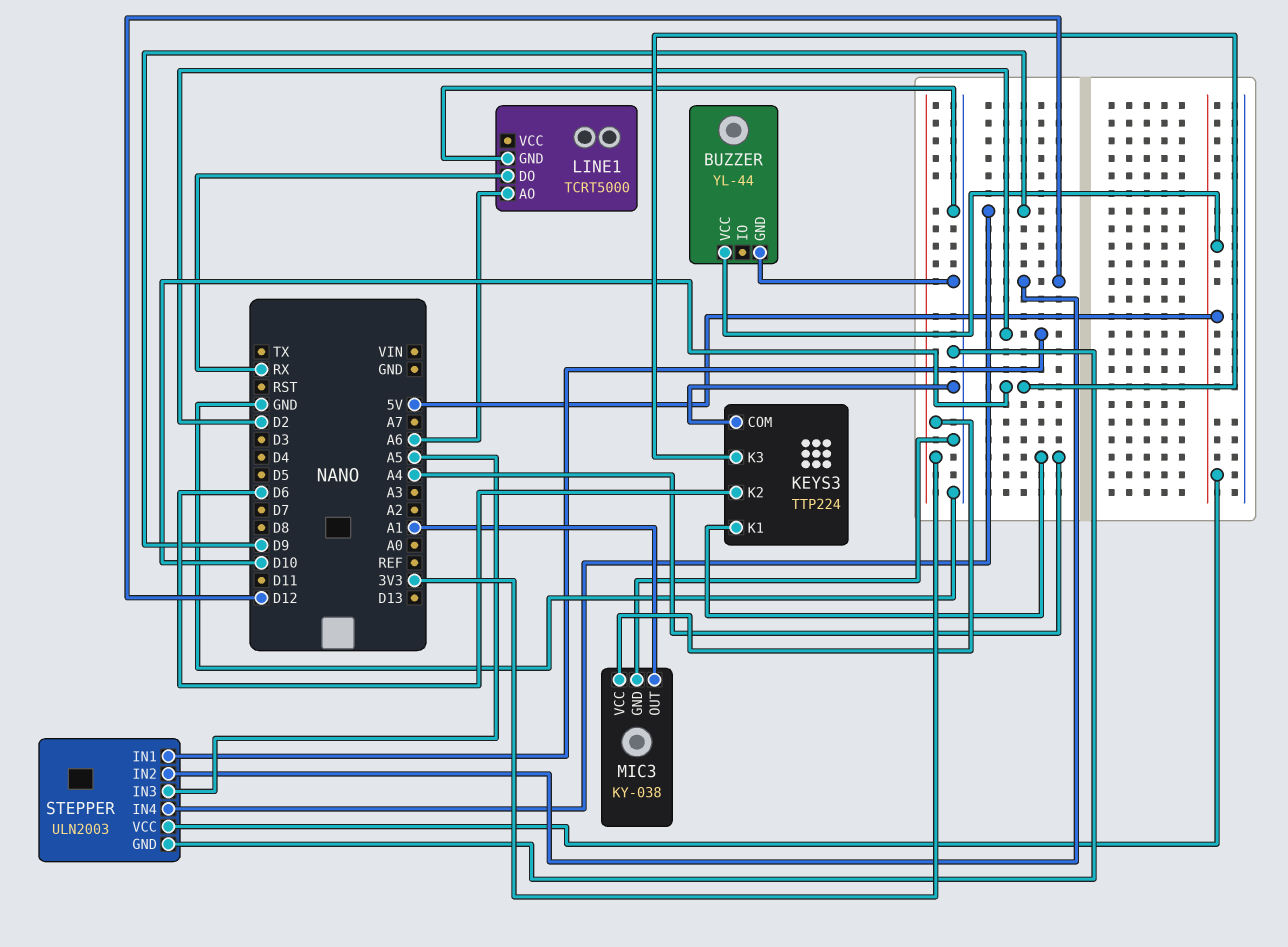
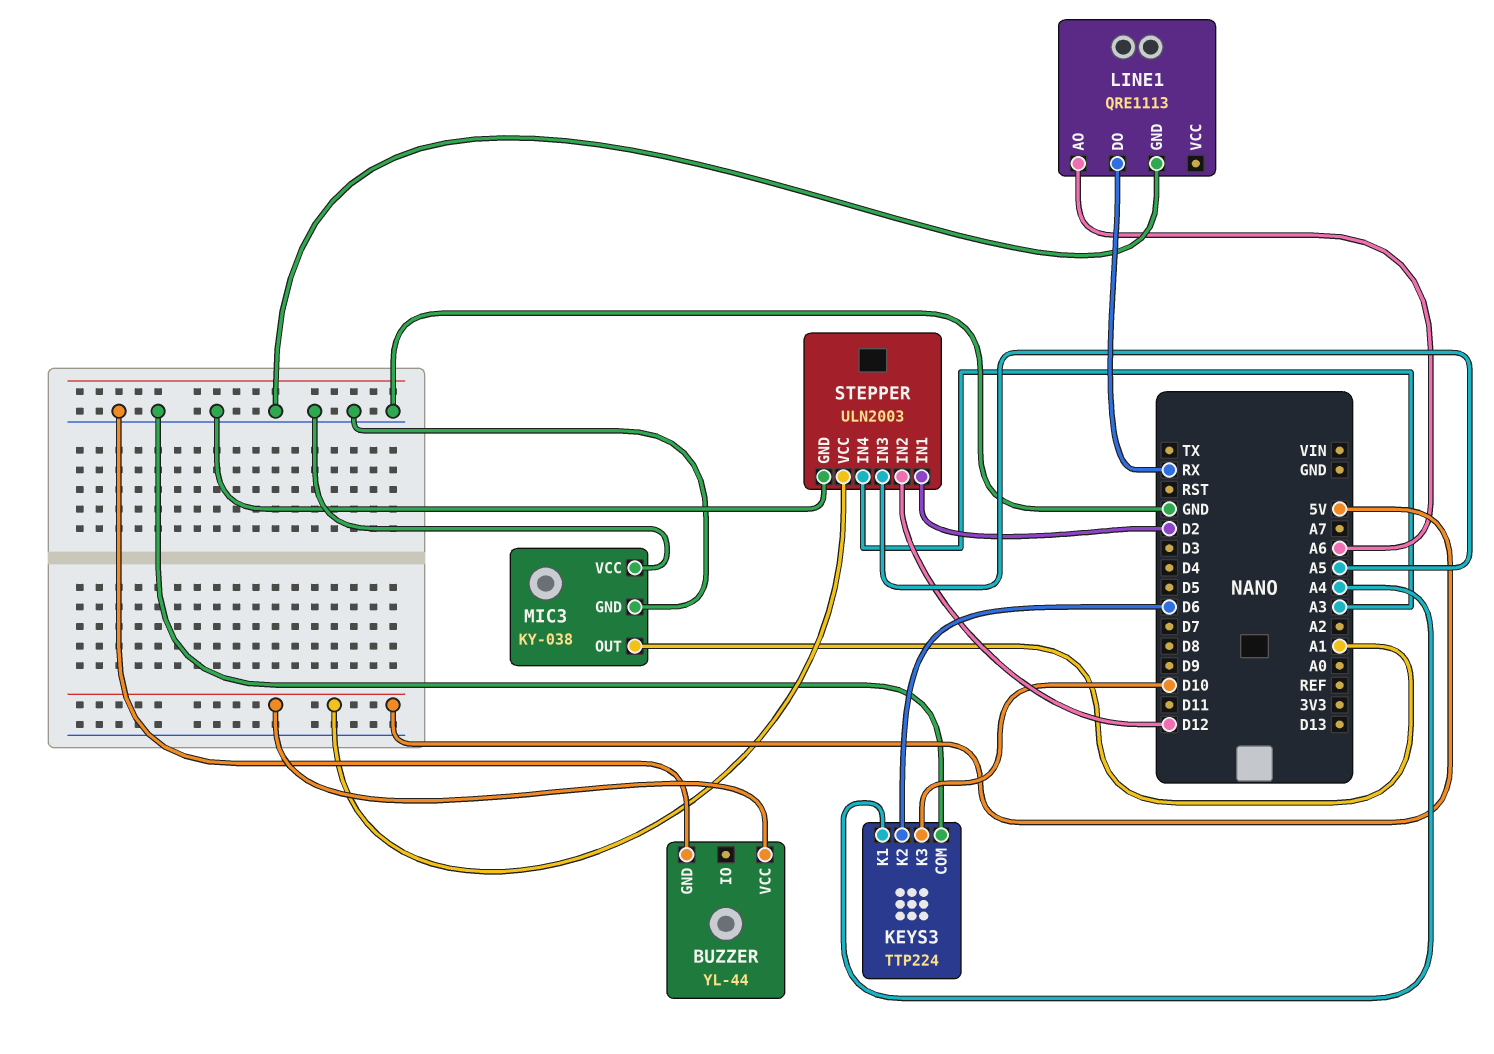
LINE1: TCRT5000 -> QRE1113
MIC3 pin VCC: 3V3 -> GND
STEPPER pin IN4: D9 -> A3

